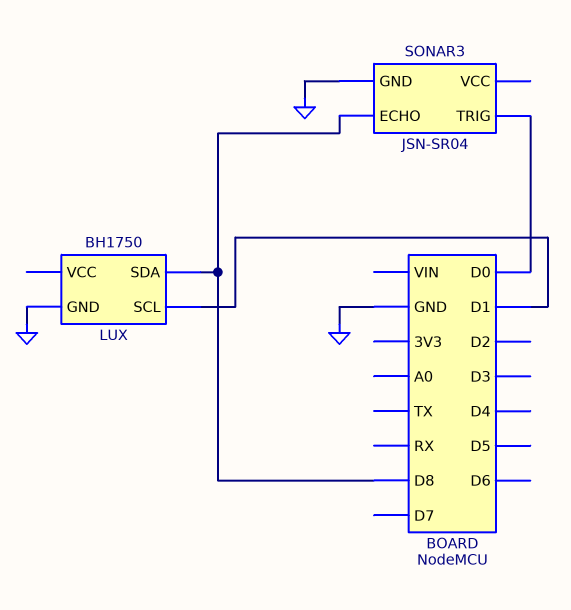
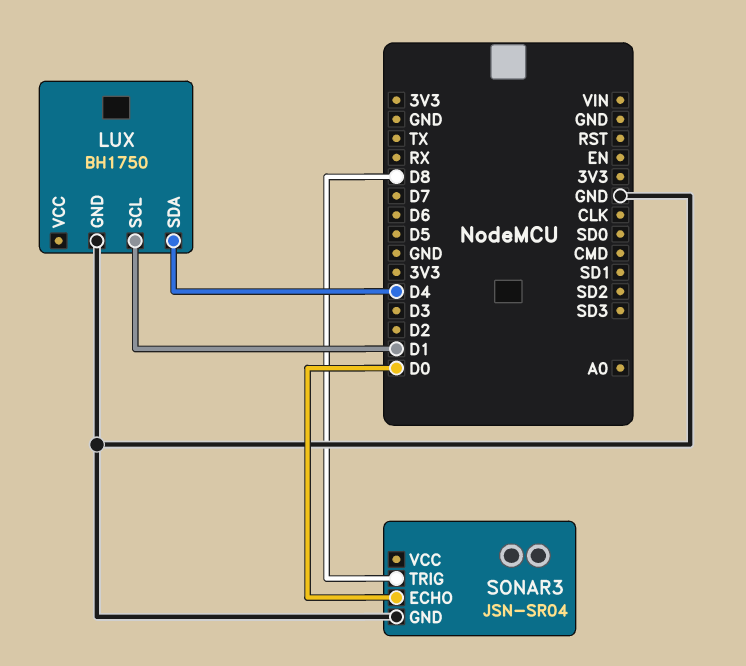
LUX pin SDA: D8 -> D4
SONAR3 pin ECHO: D8 -> D0
SONAR3 pin TRIG: D0 -> D8

